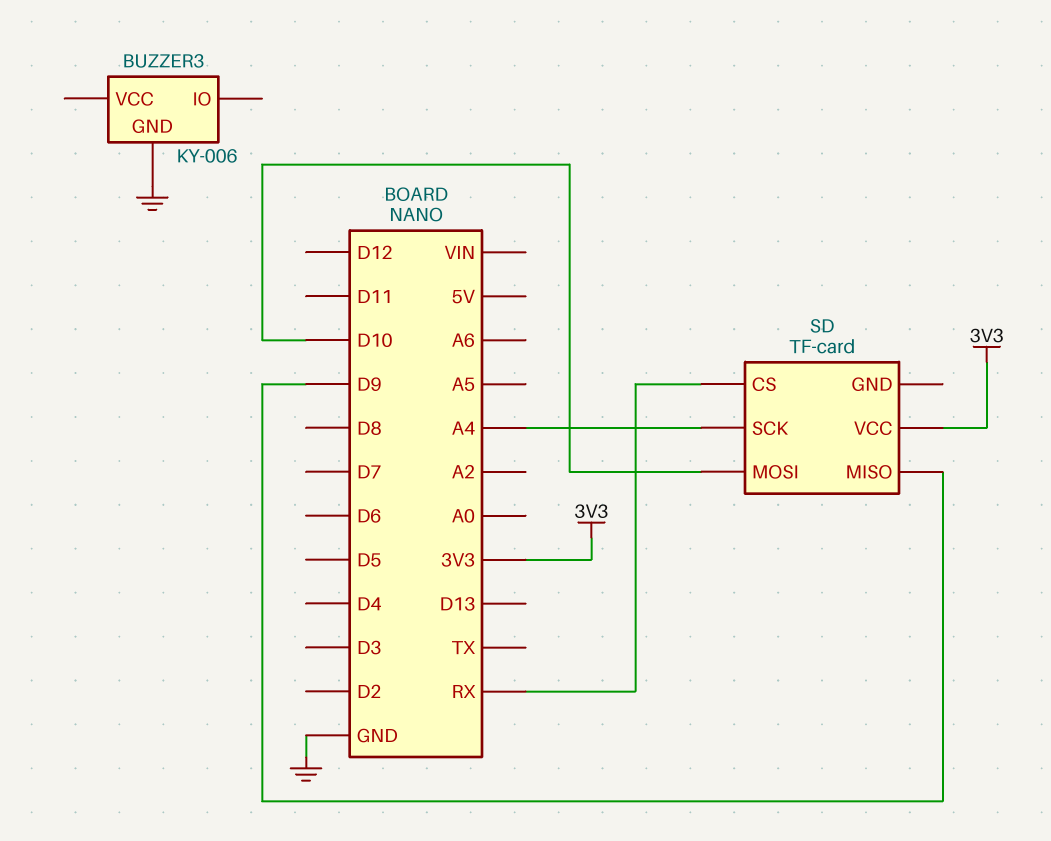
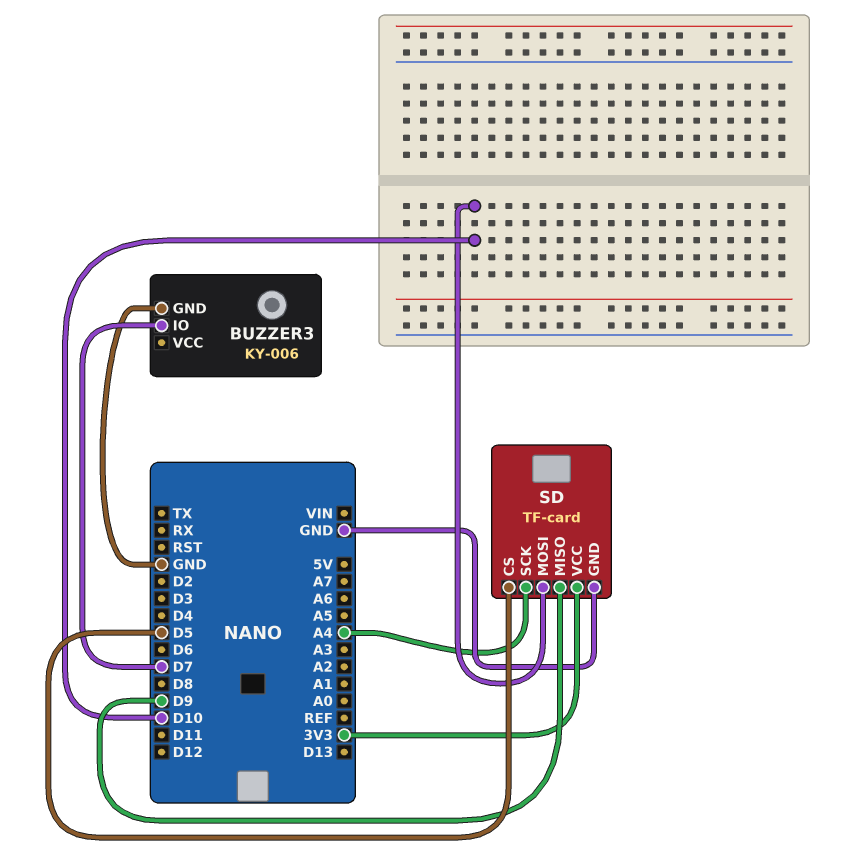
BUZZER3 pin IO: none -> D7
SD pin CS: RX -> D5
SD pin GND: none -> GND

